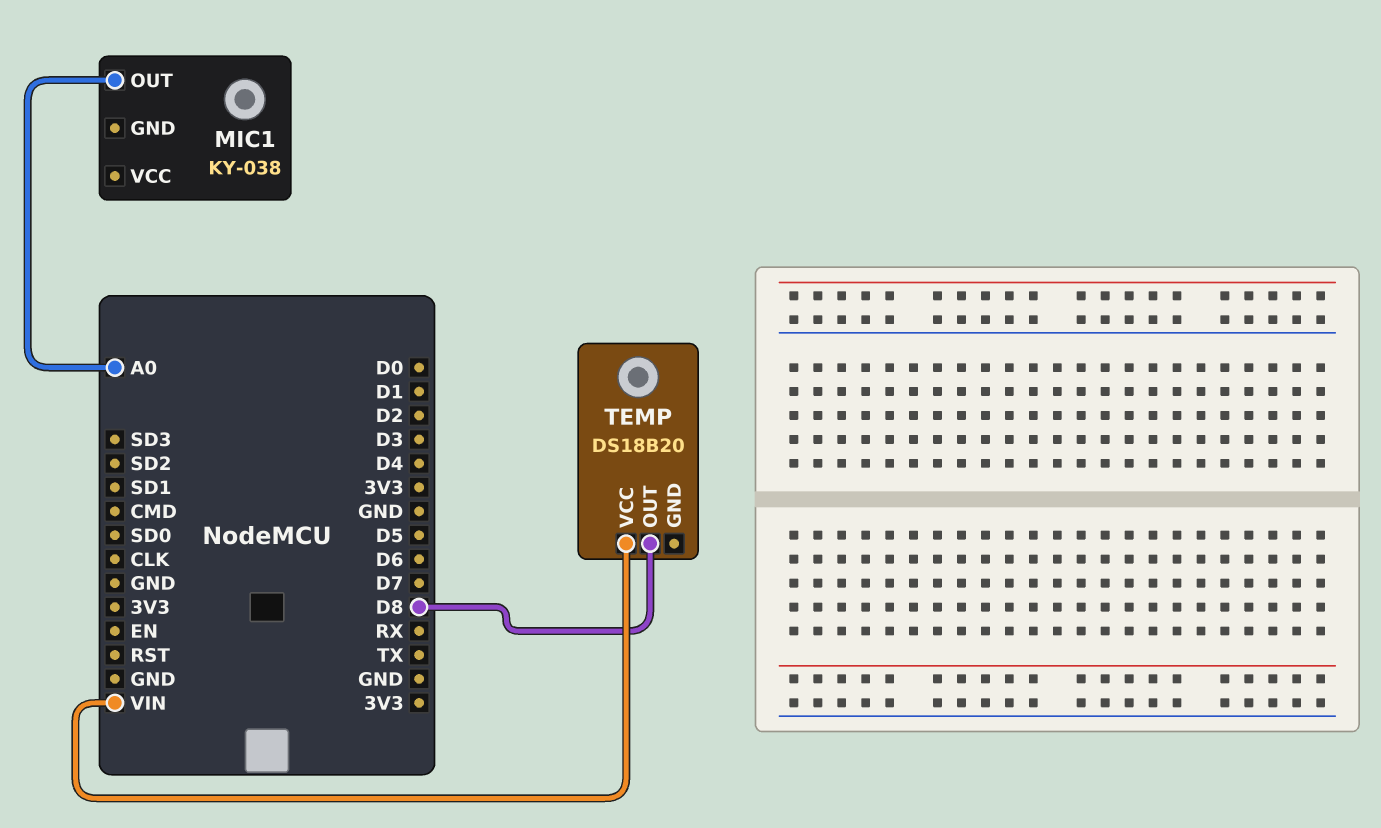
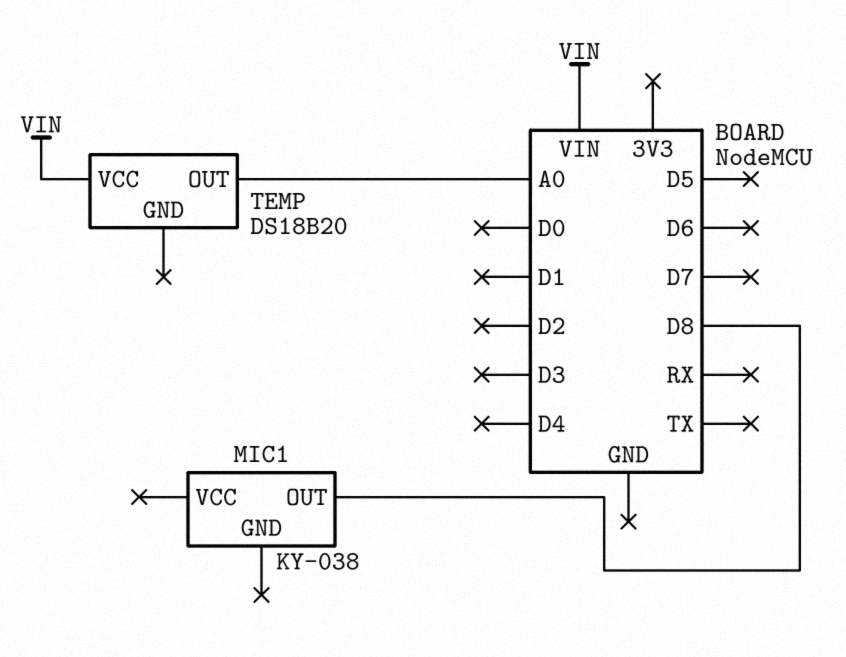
MIC1 pin OUT: A0 -> D8
TEMP pin OUT: D8 -> A0

